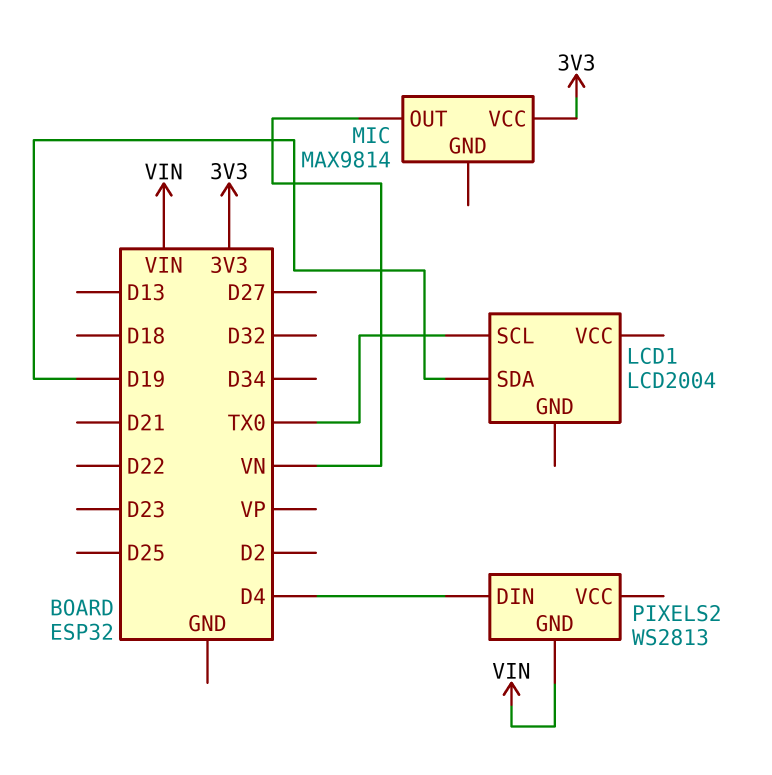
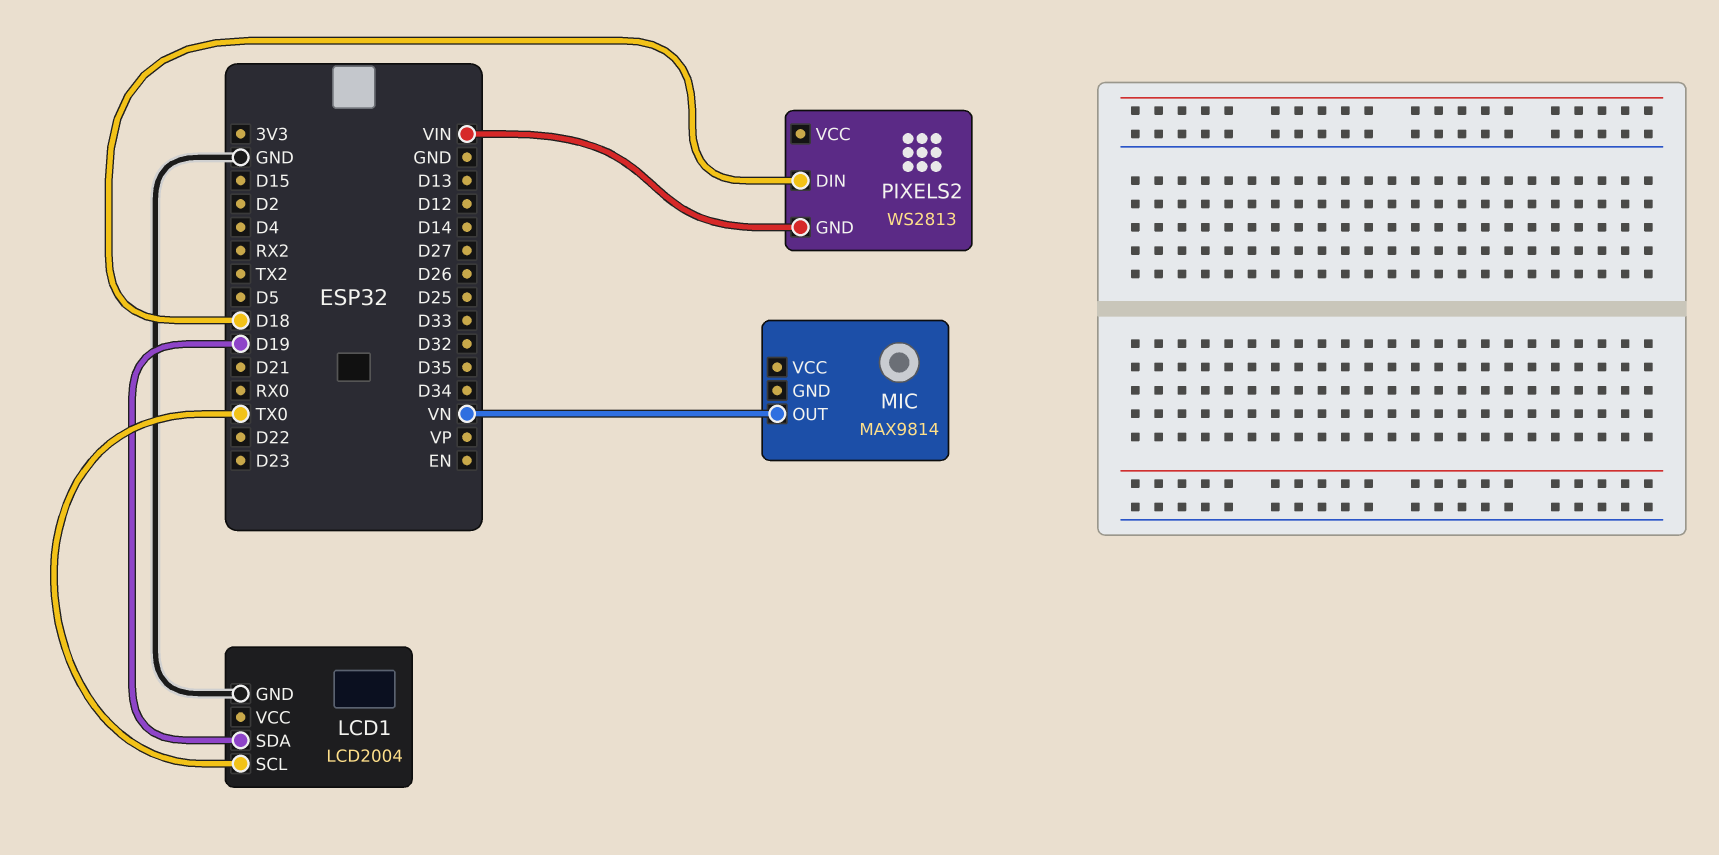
LCD1 pin GND: none -> GND
MIC pin VCC: 3V3 -> none
PIXELS2 pin DIN: D4 -> D18

